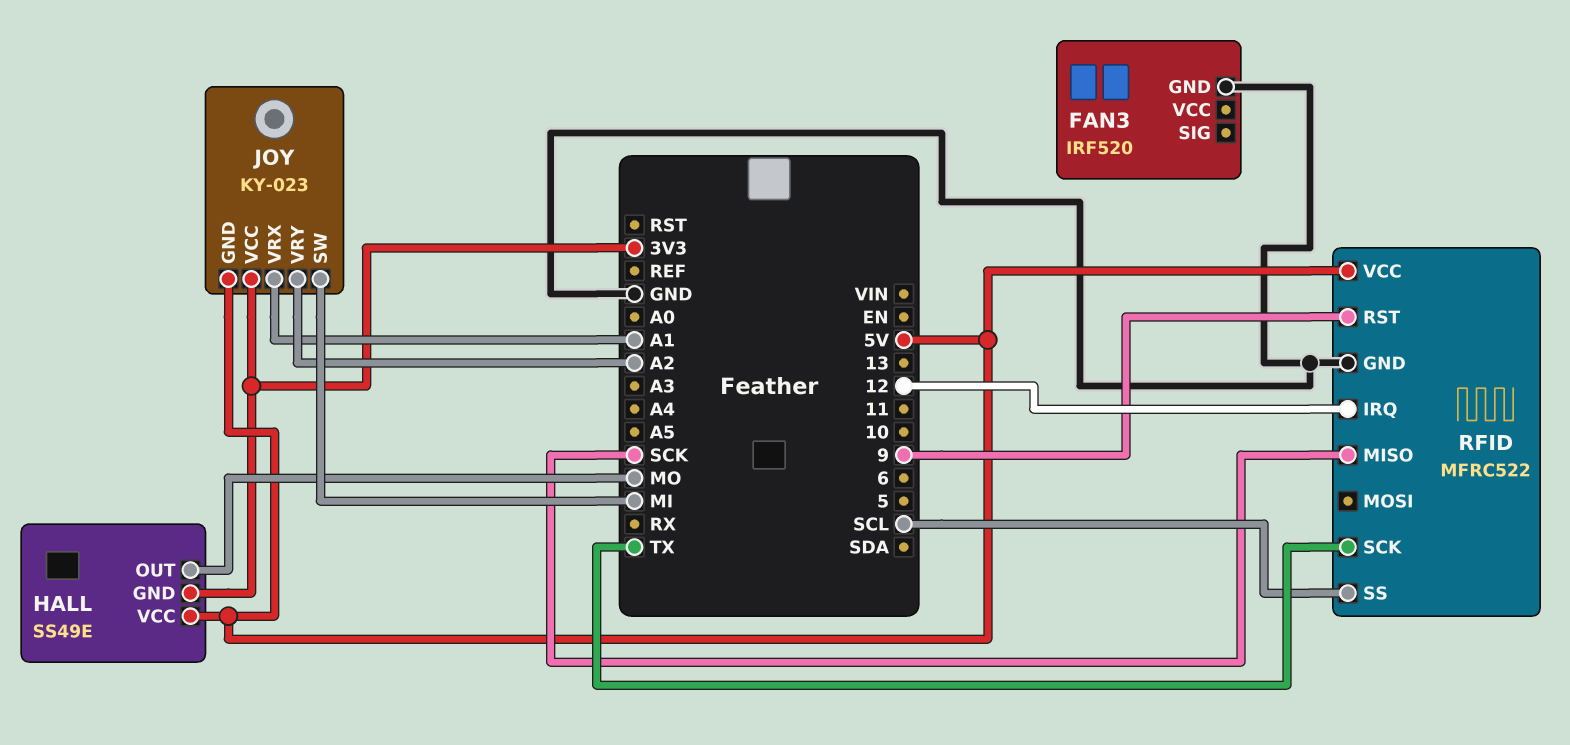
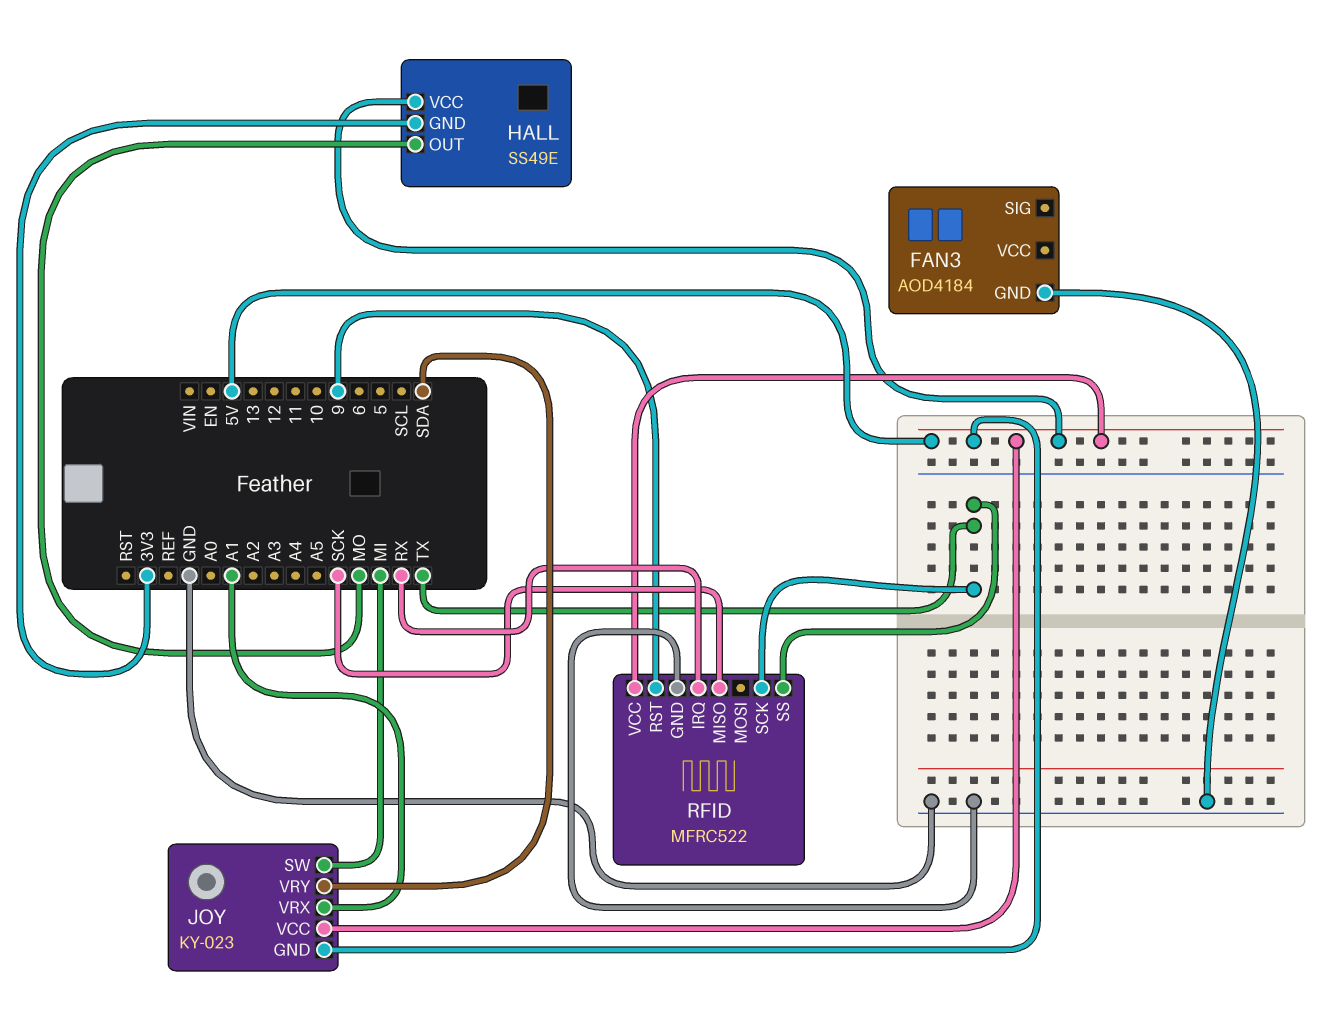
FAN3: IRF520 -> AOD4184
JOY pin VCC: 3V3 -> 5V
JOY pin VRY: A2 -> SDA
RFID pin IRQ: 12 -> RX
RFID pin SS: SCL -> TX

